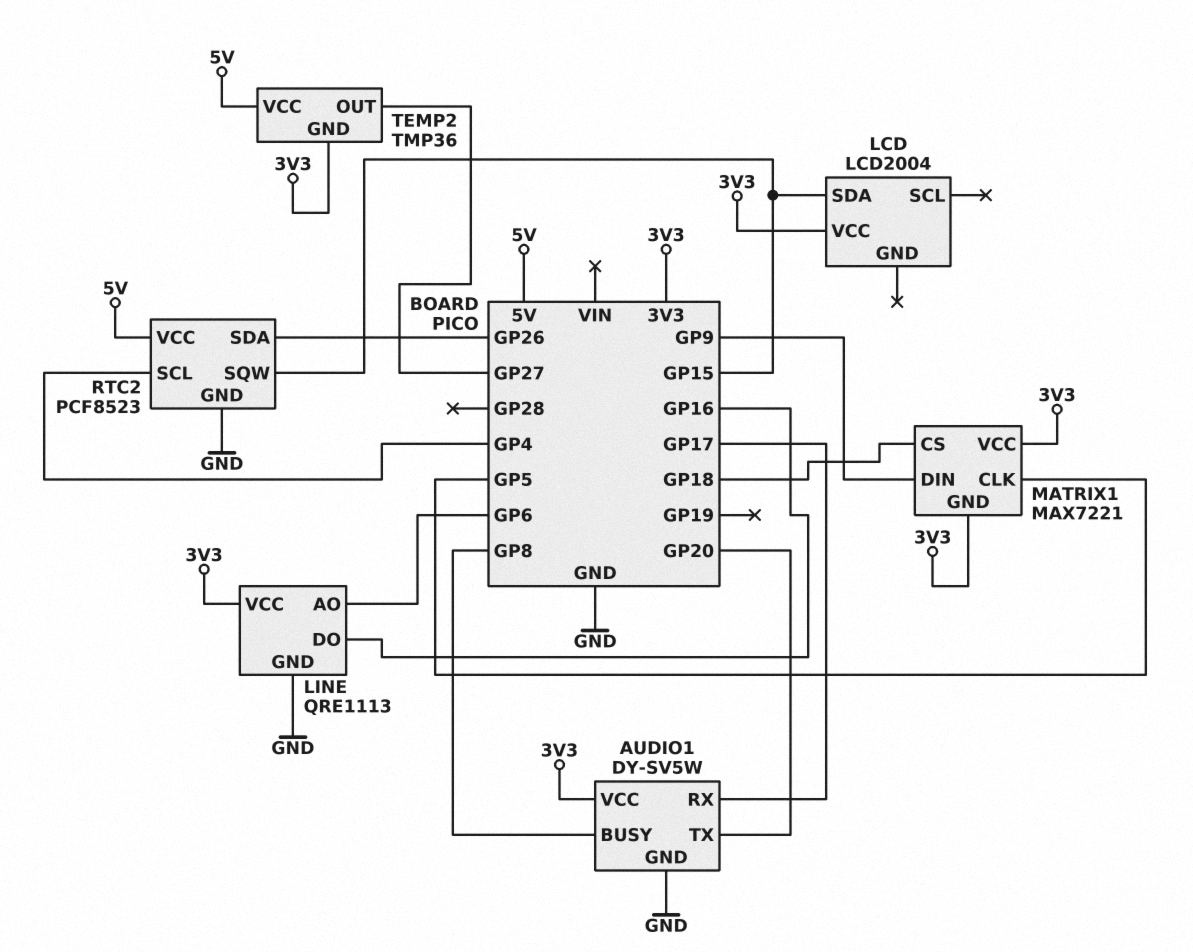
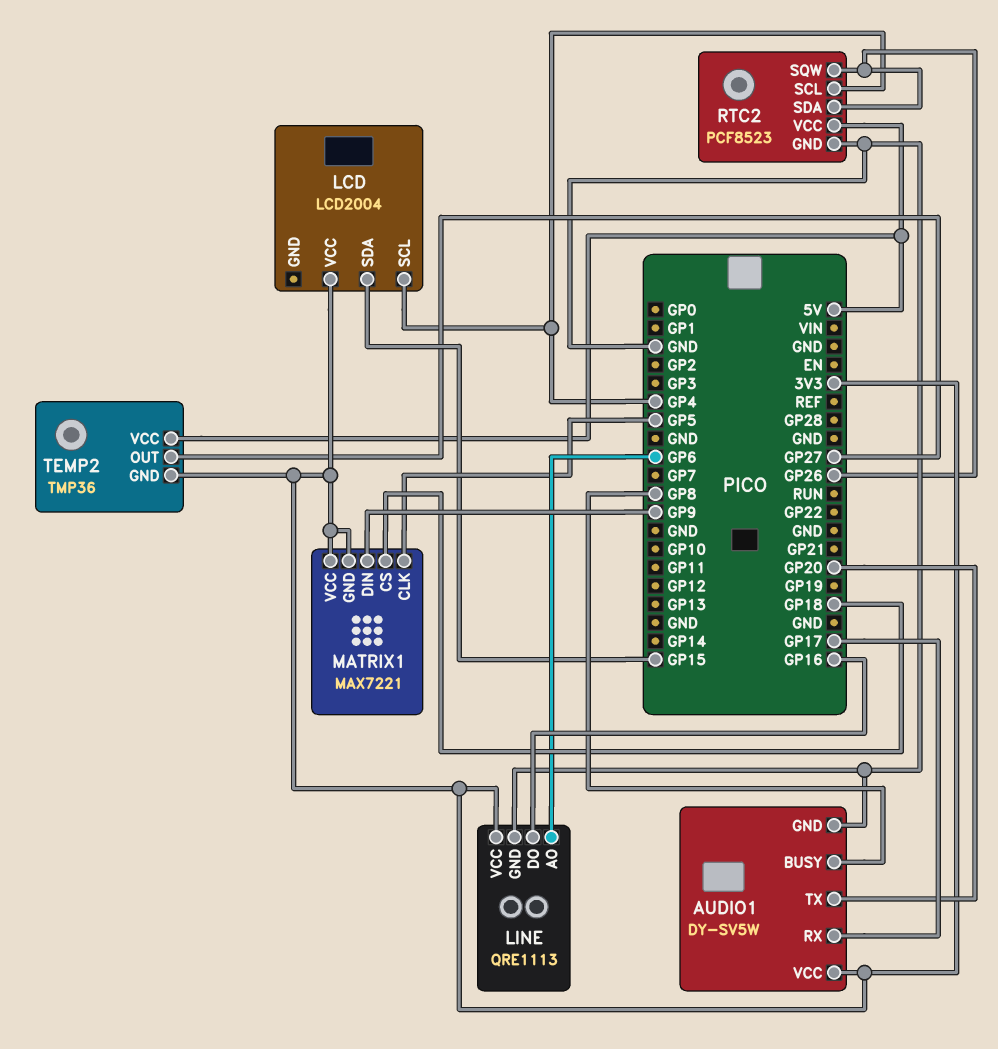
LCD pin SCL: none -> GP4
RTC2 pin SQW: GP15 -> GP26

